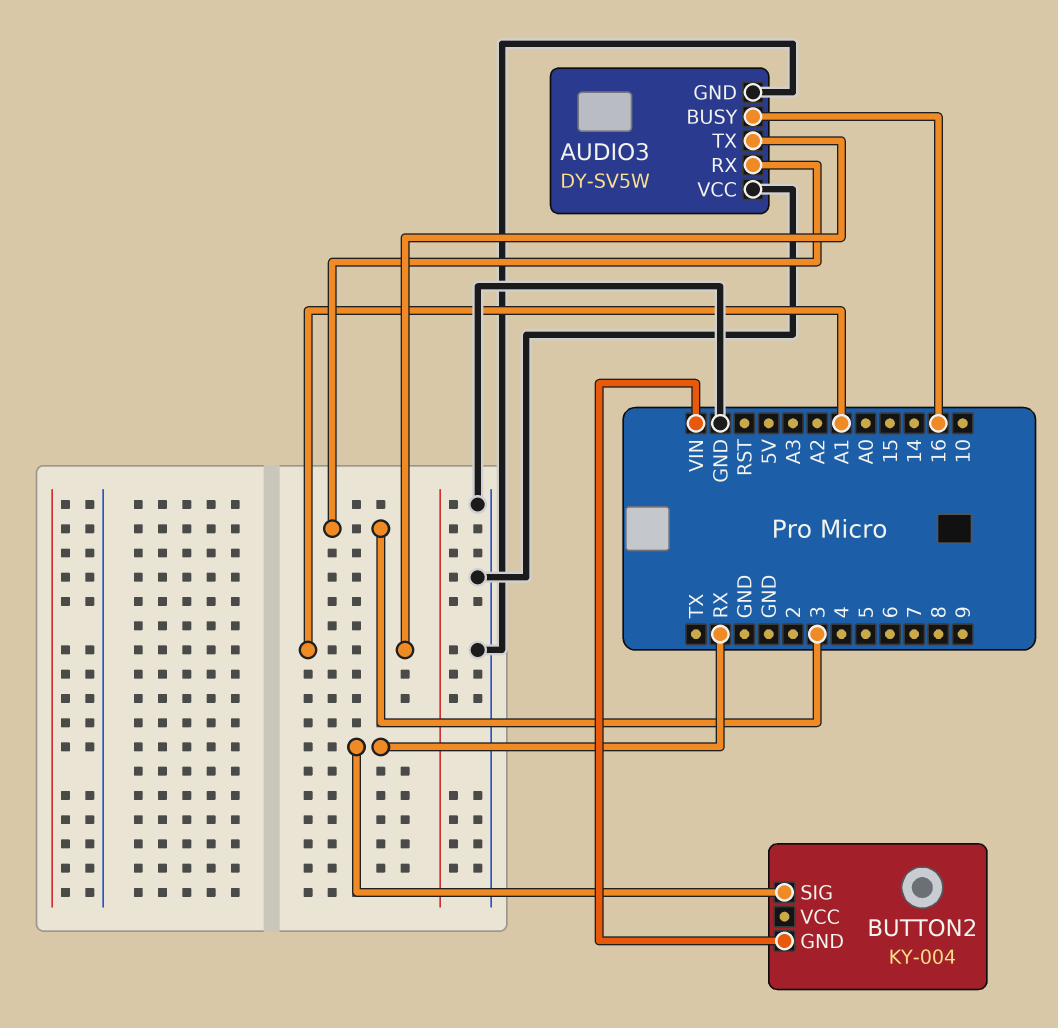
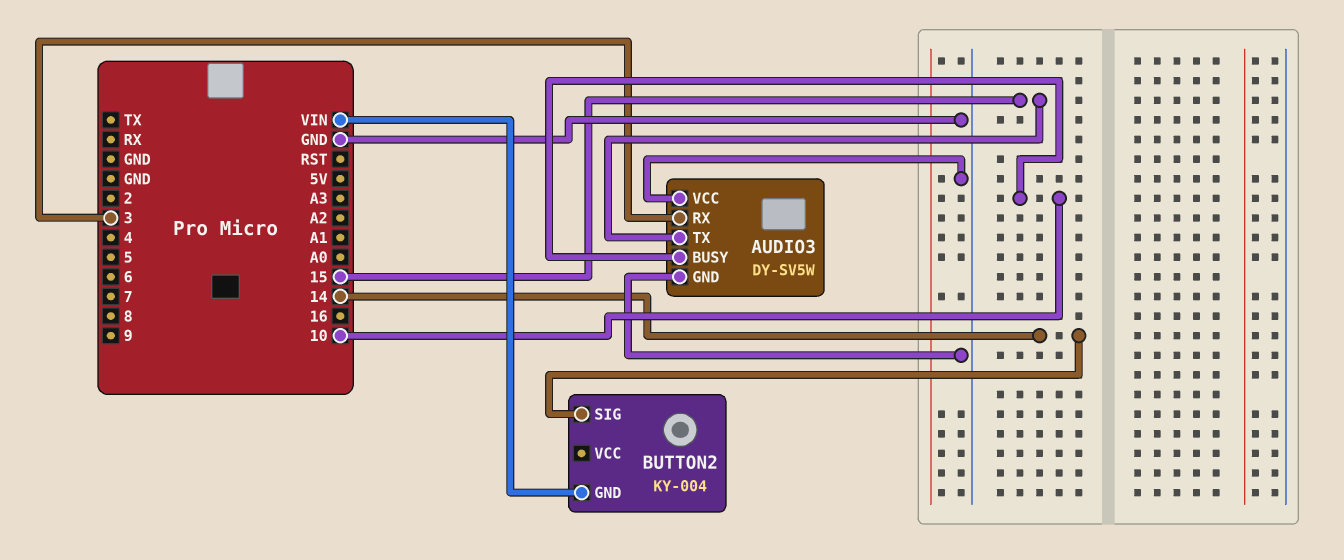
AUDIO3 pin BUSY: 16 -> 10
AUDIO3 pin TX: A1 -> 15
BUTTON2 pin SIG: RX -> 14

